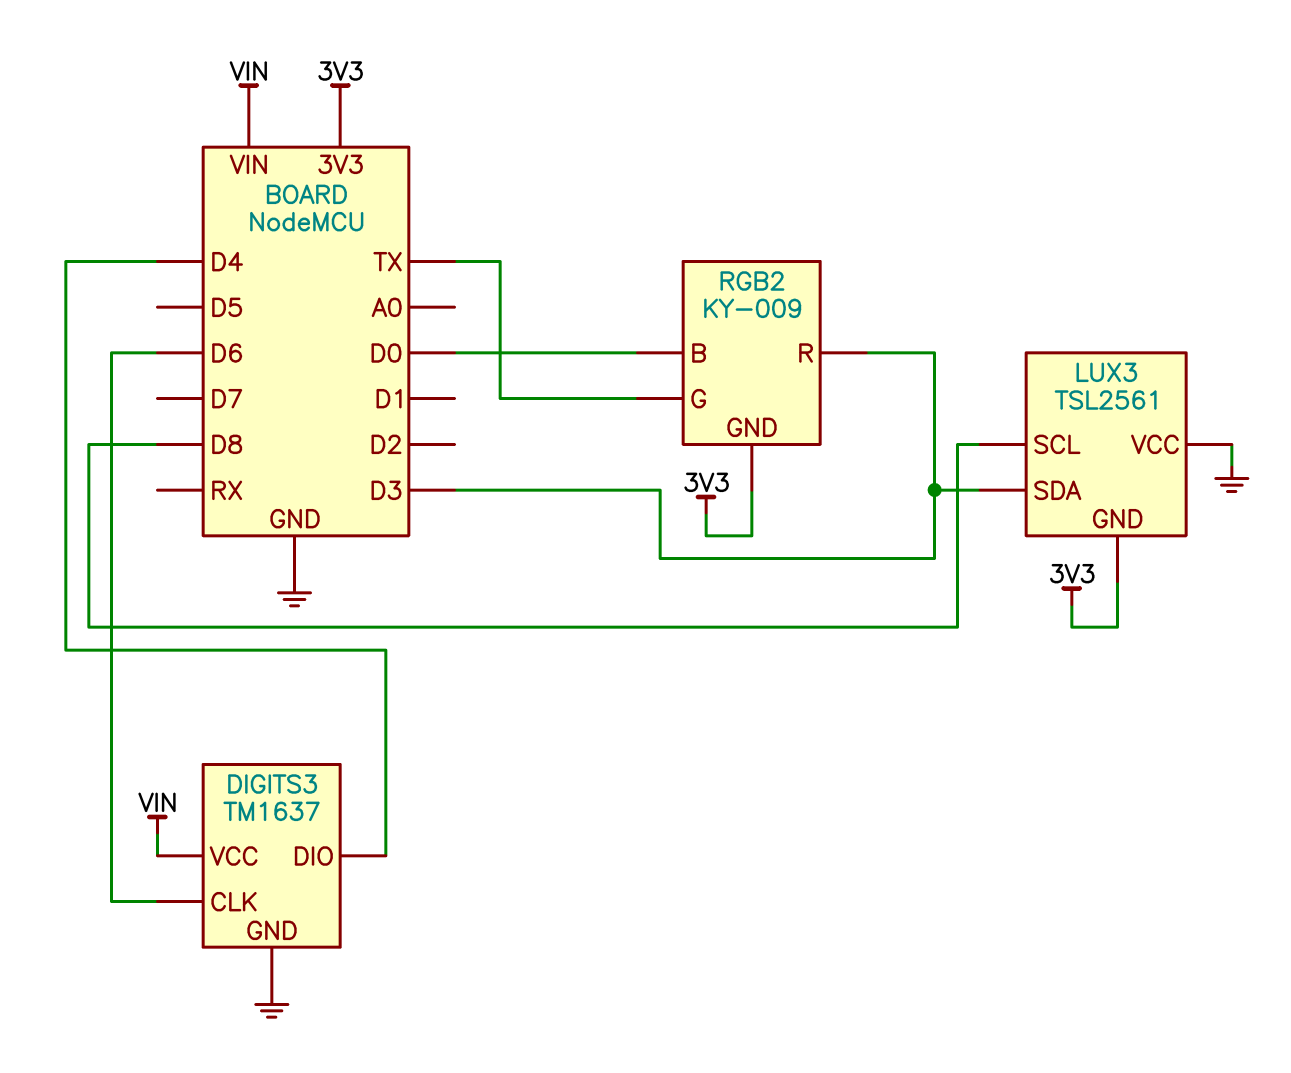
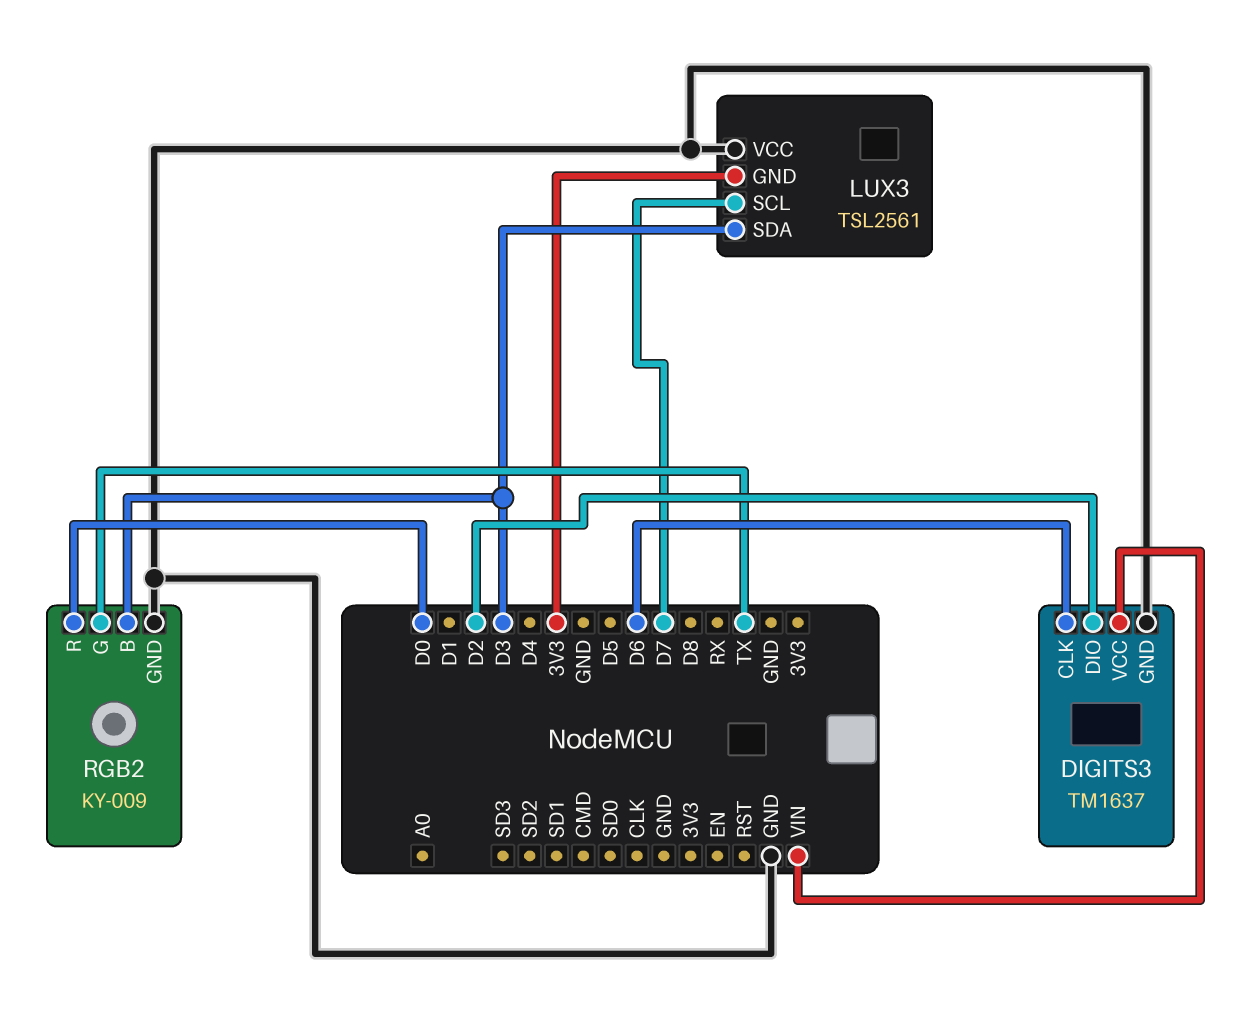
DIGITS3 pin DIO: D4 -> D2
LUX3 pin SCL: D8 -> D7
RGB2 pin B: D0 -> D3
RGB2 pin GND: 3V3 -> GND
RGB2 pin R: D3 -> D0

